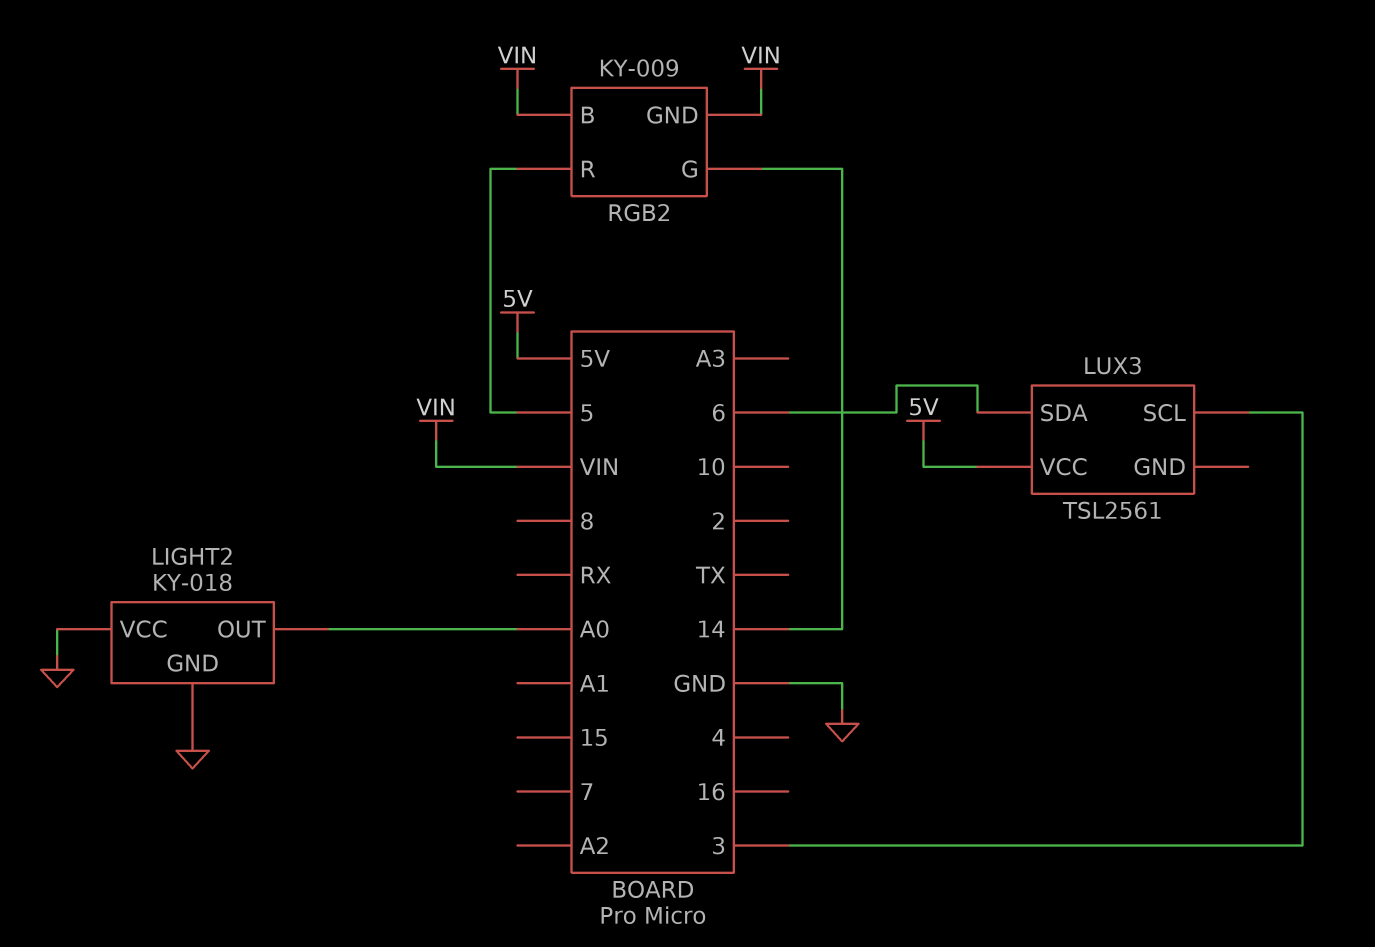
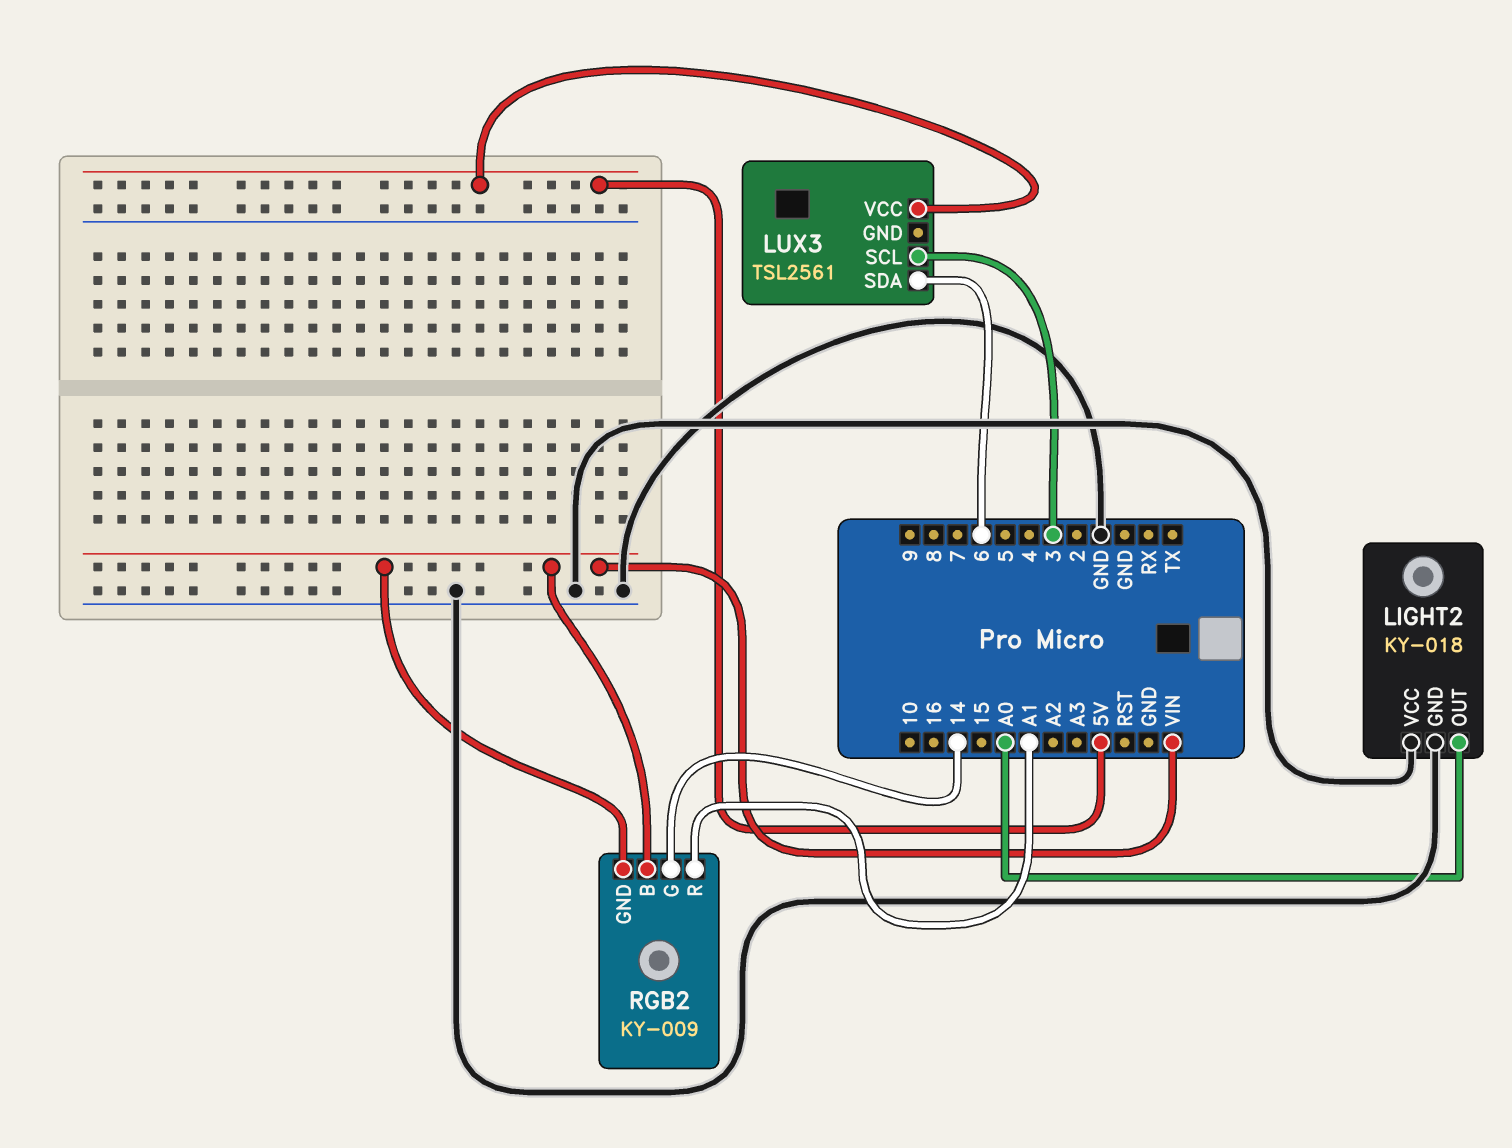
RGB2 pin R: 5 -> A1

